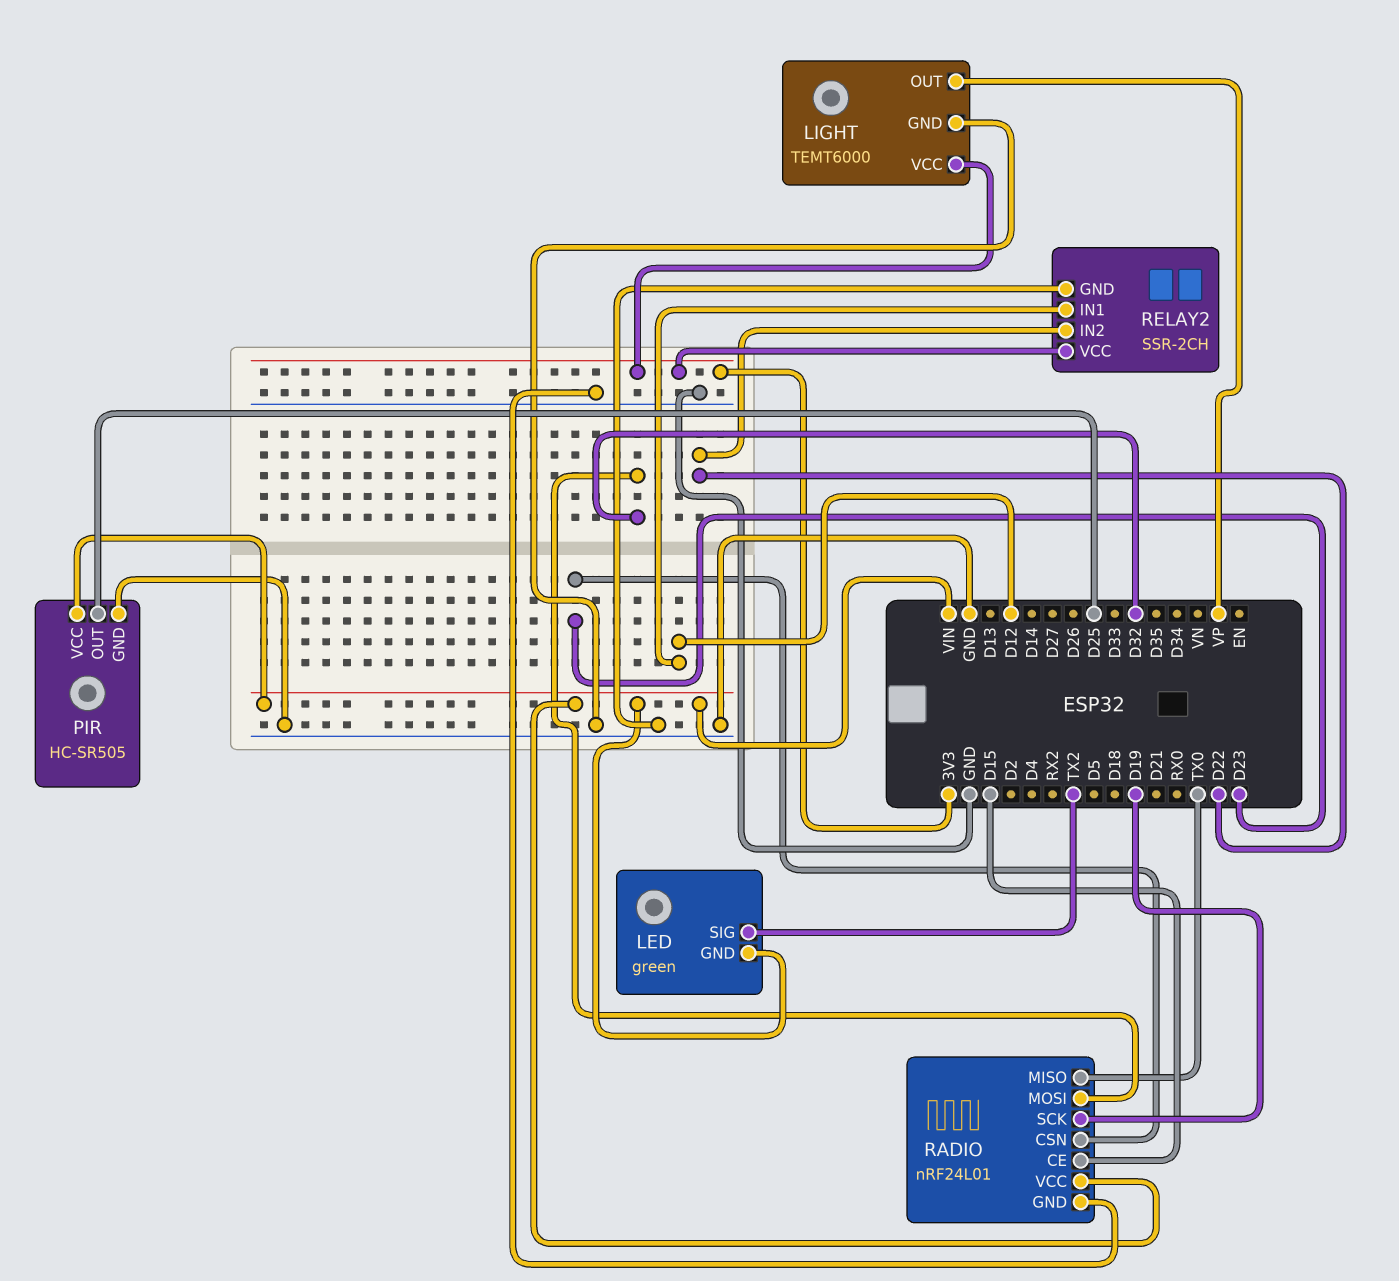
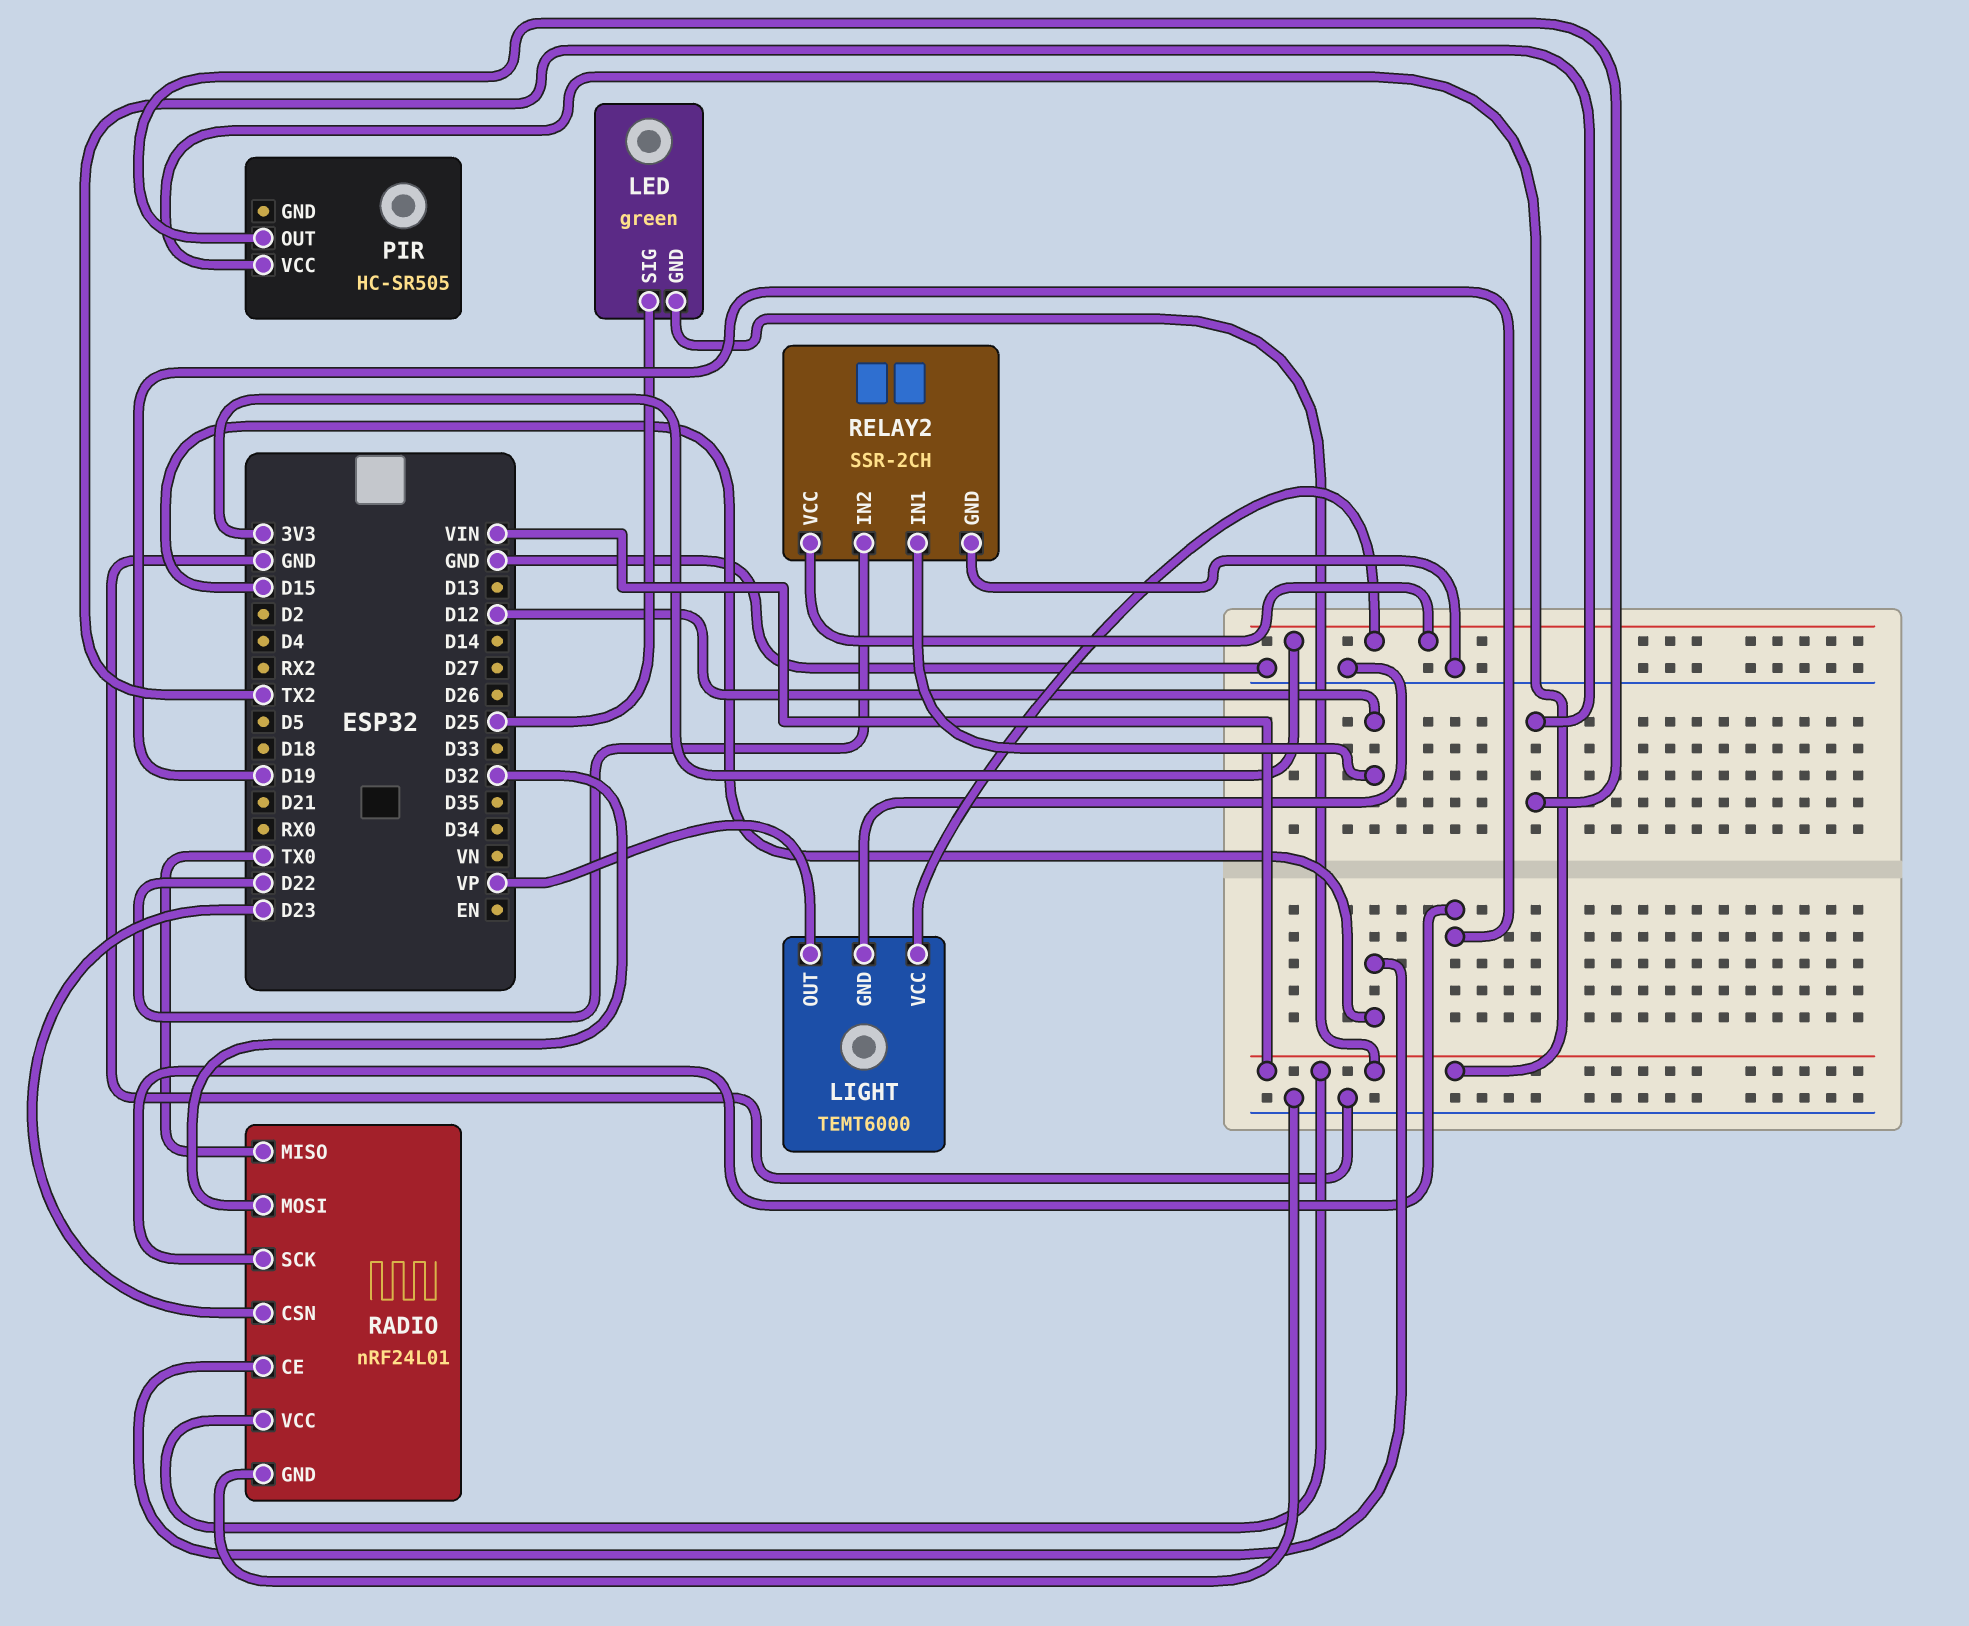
LED pin SIG: TX2 -> D25
PIR pin GND: GND -> none
PIR pin OUT: D25 -> TX2

